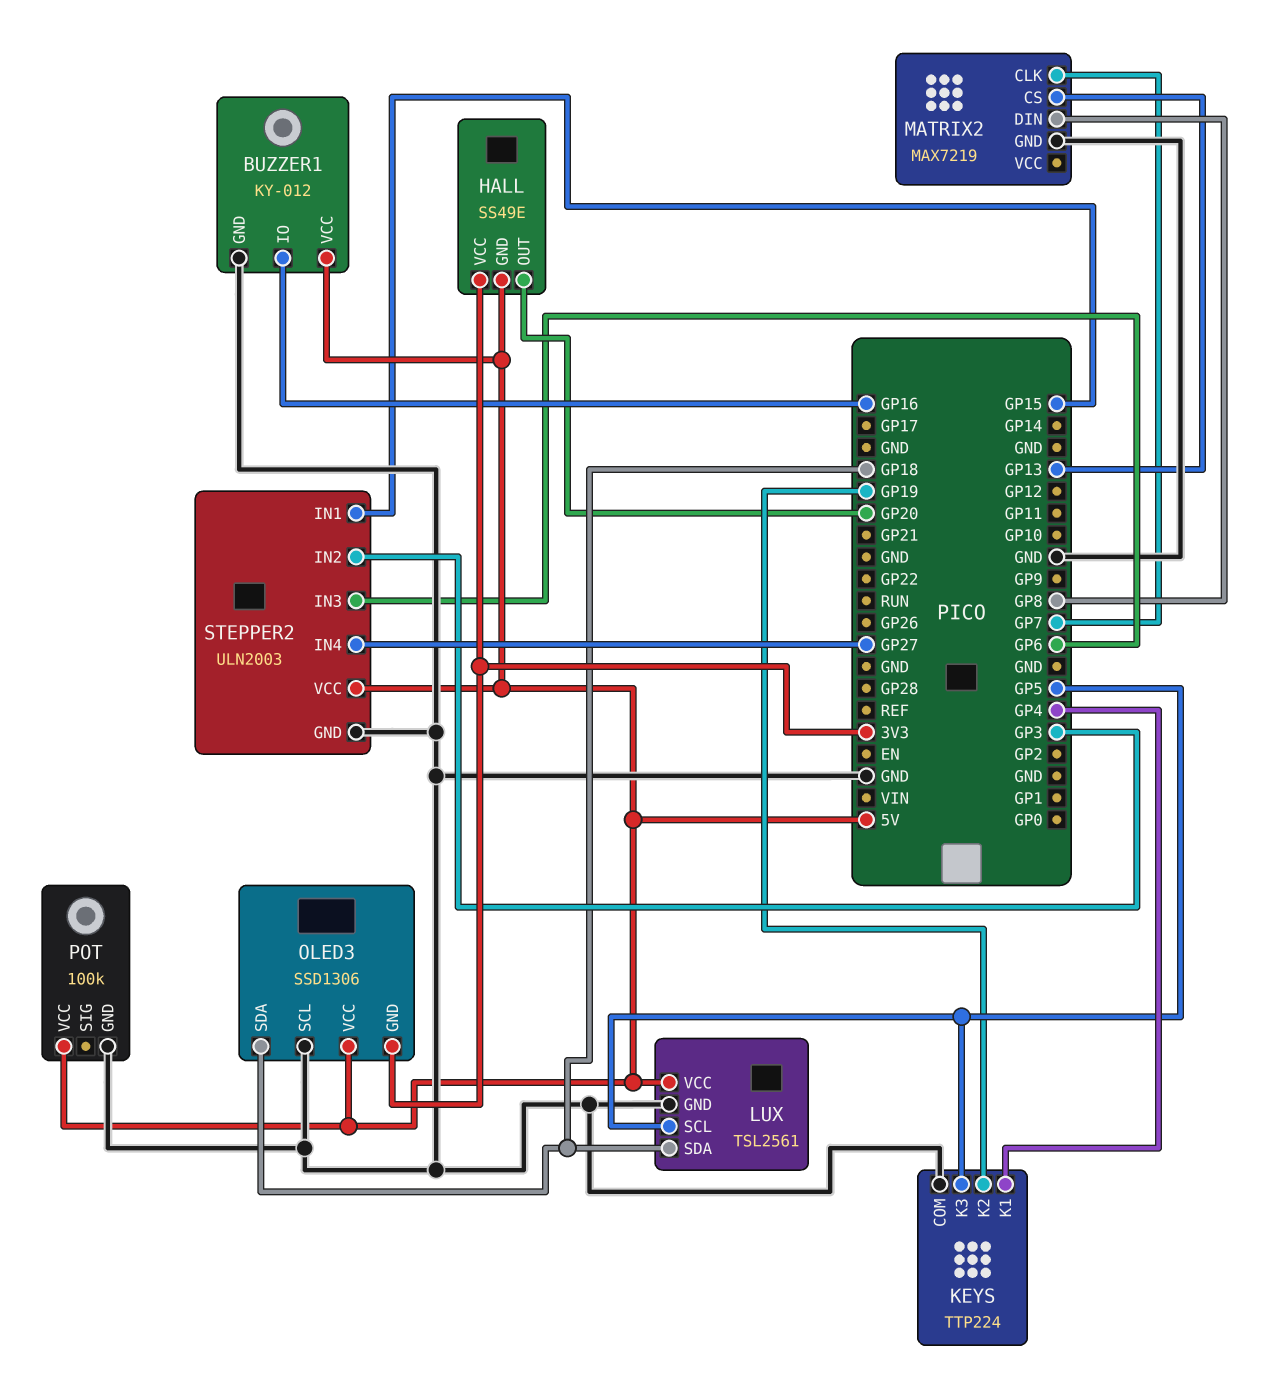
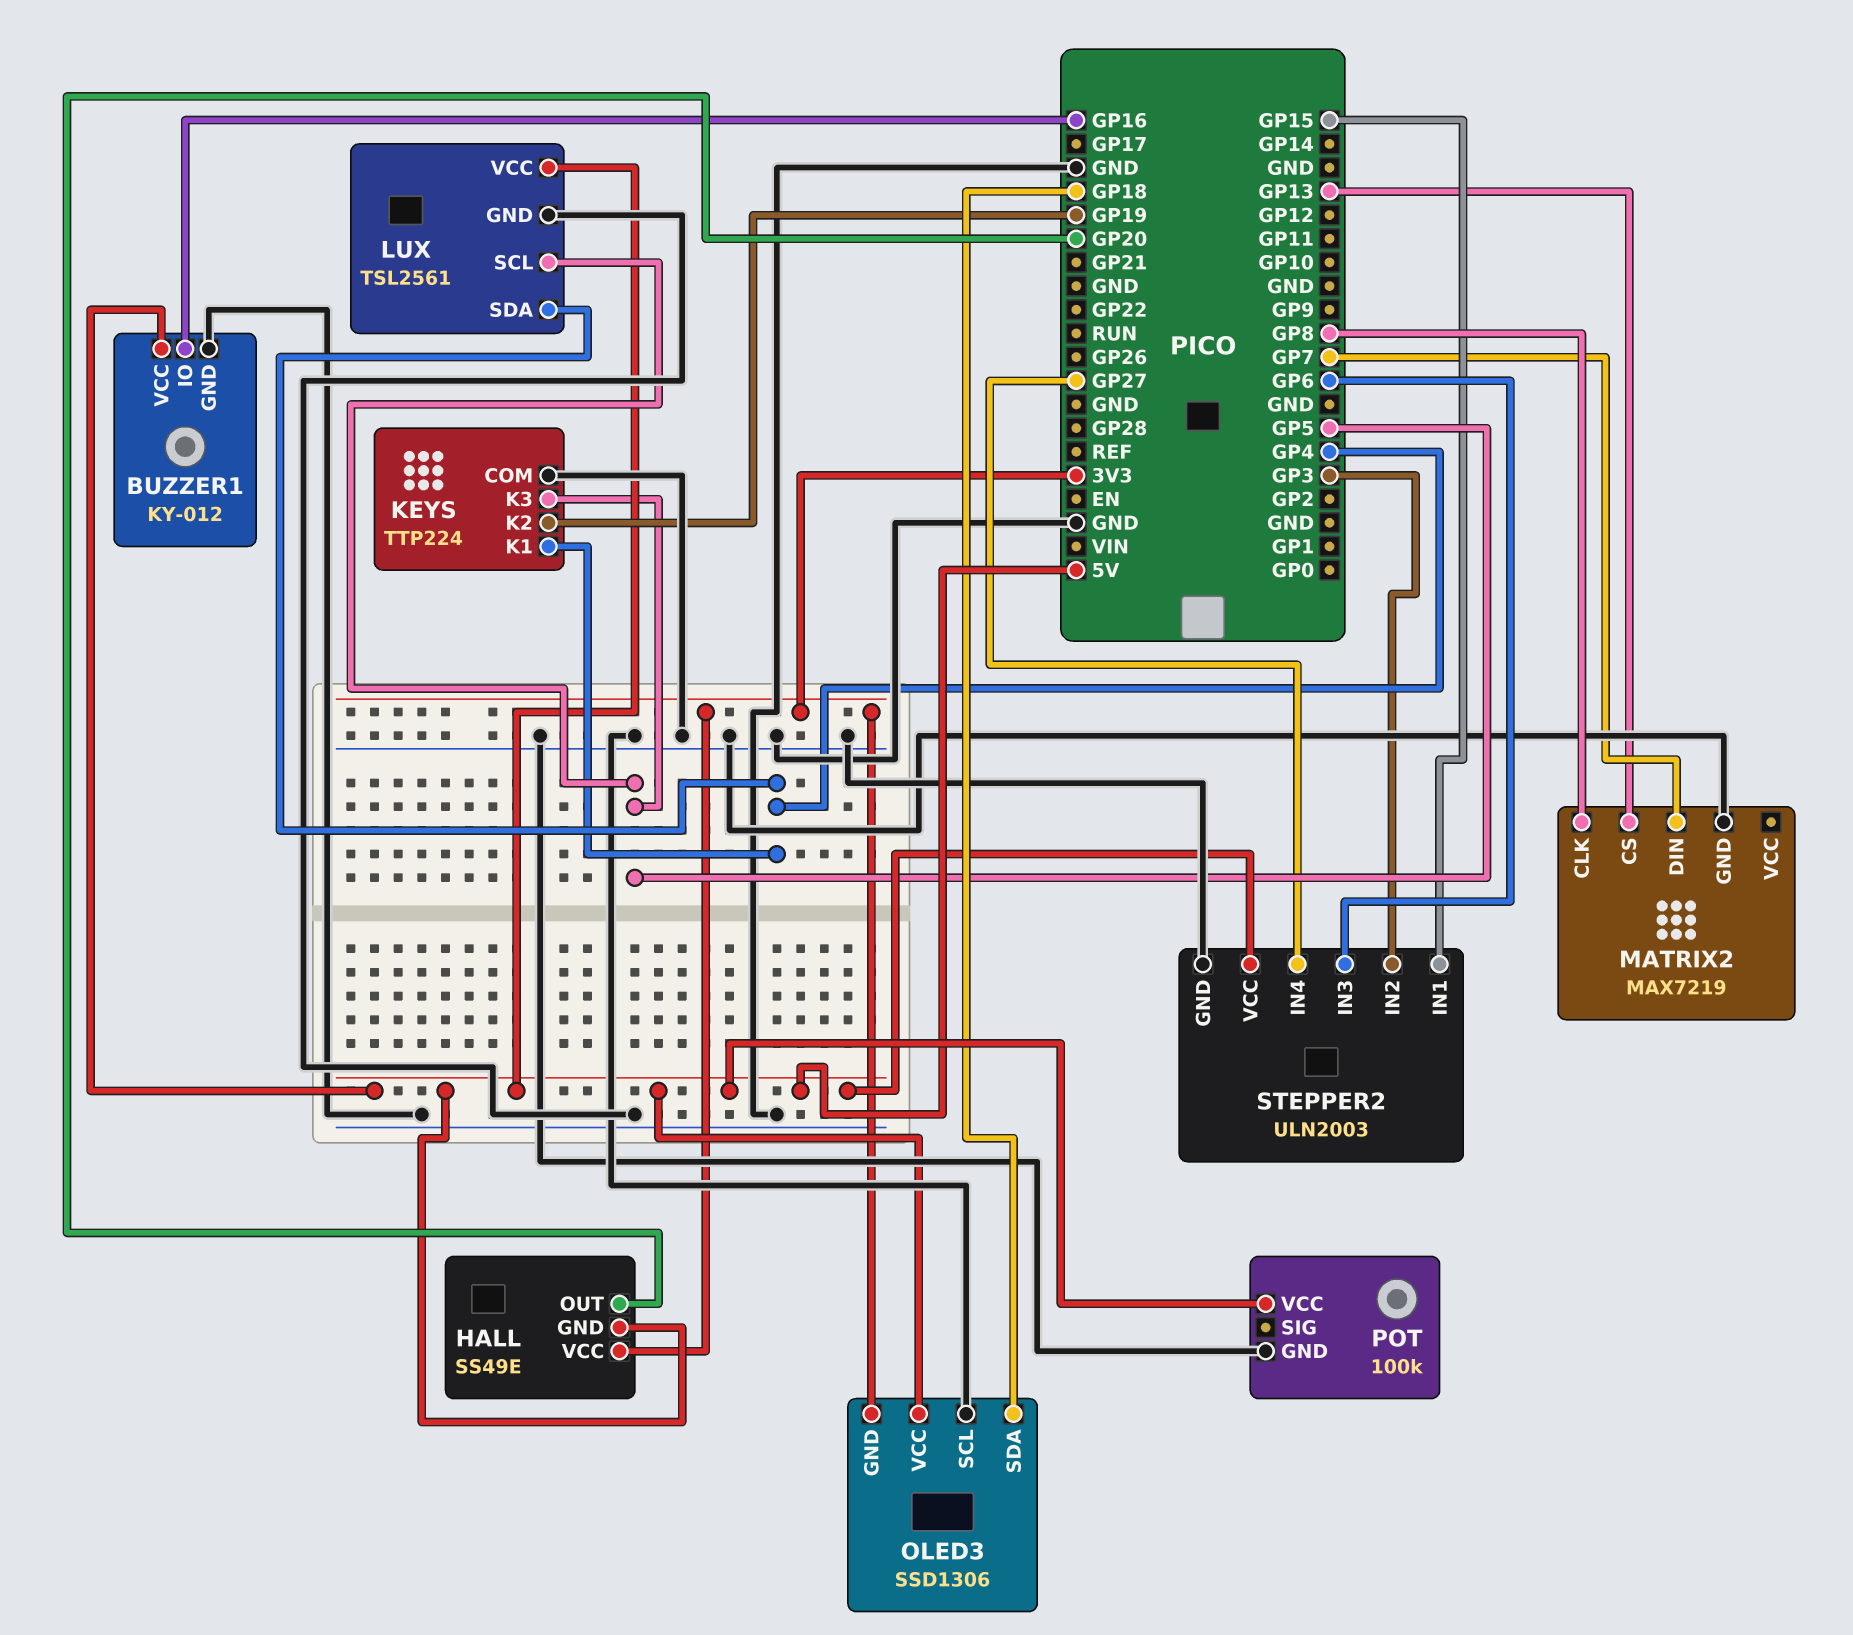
LUX pin SDA: GP18 -> GP4
MATRIX2 pin CLK: GP7 -> GP8
MATRIX2 pin DIN: GP8 -> GP7

